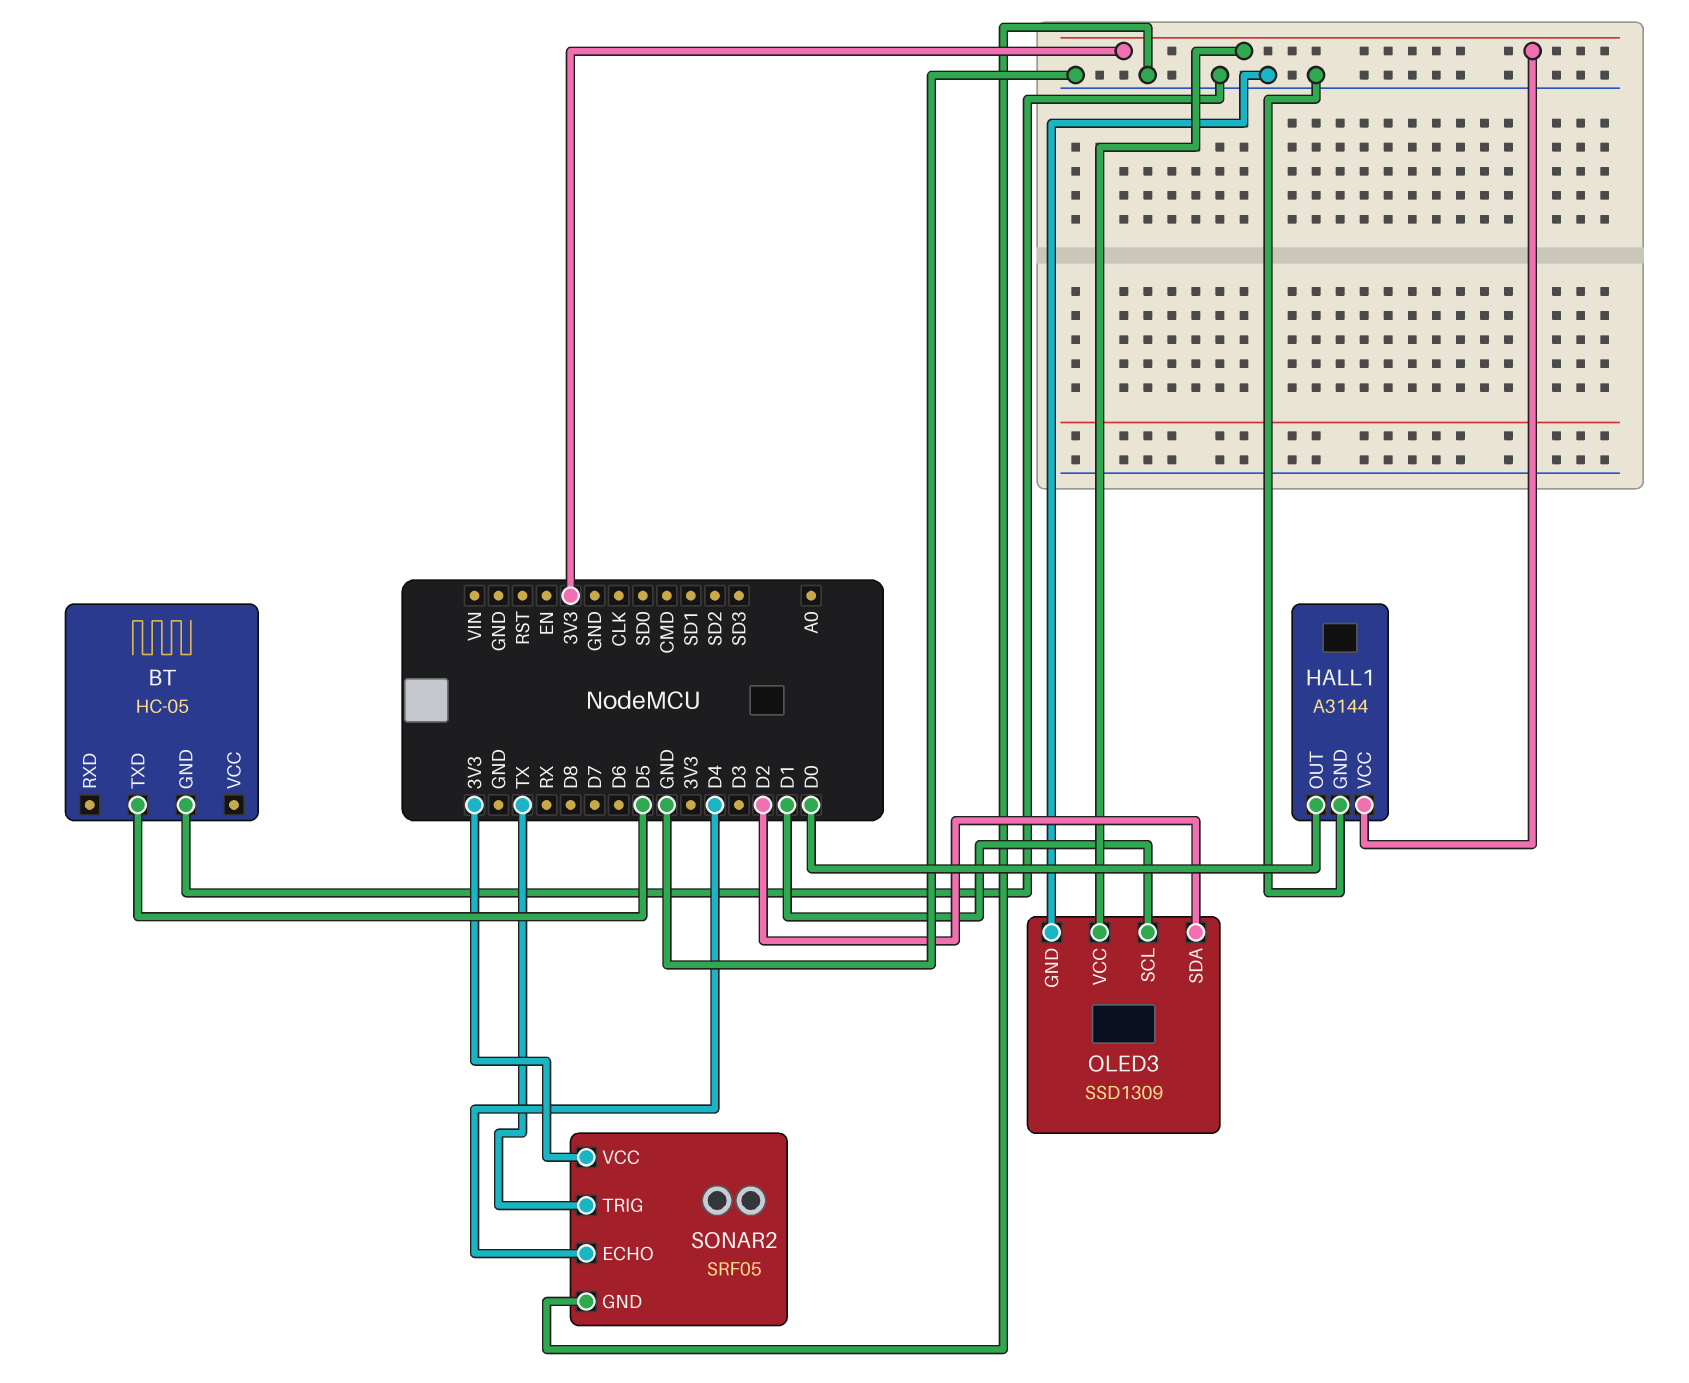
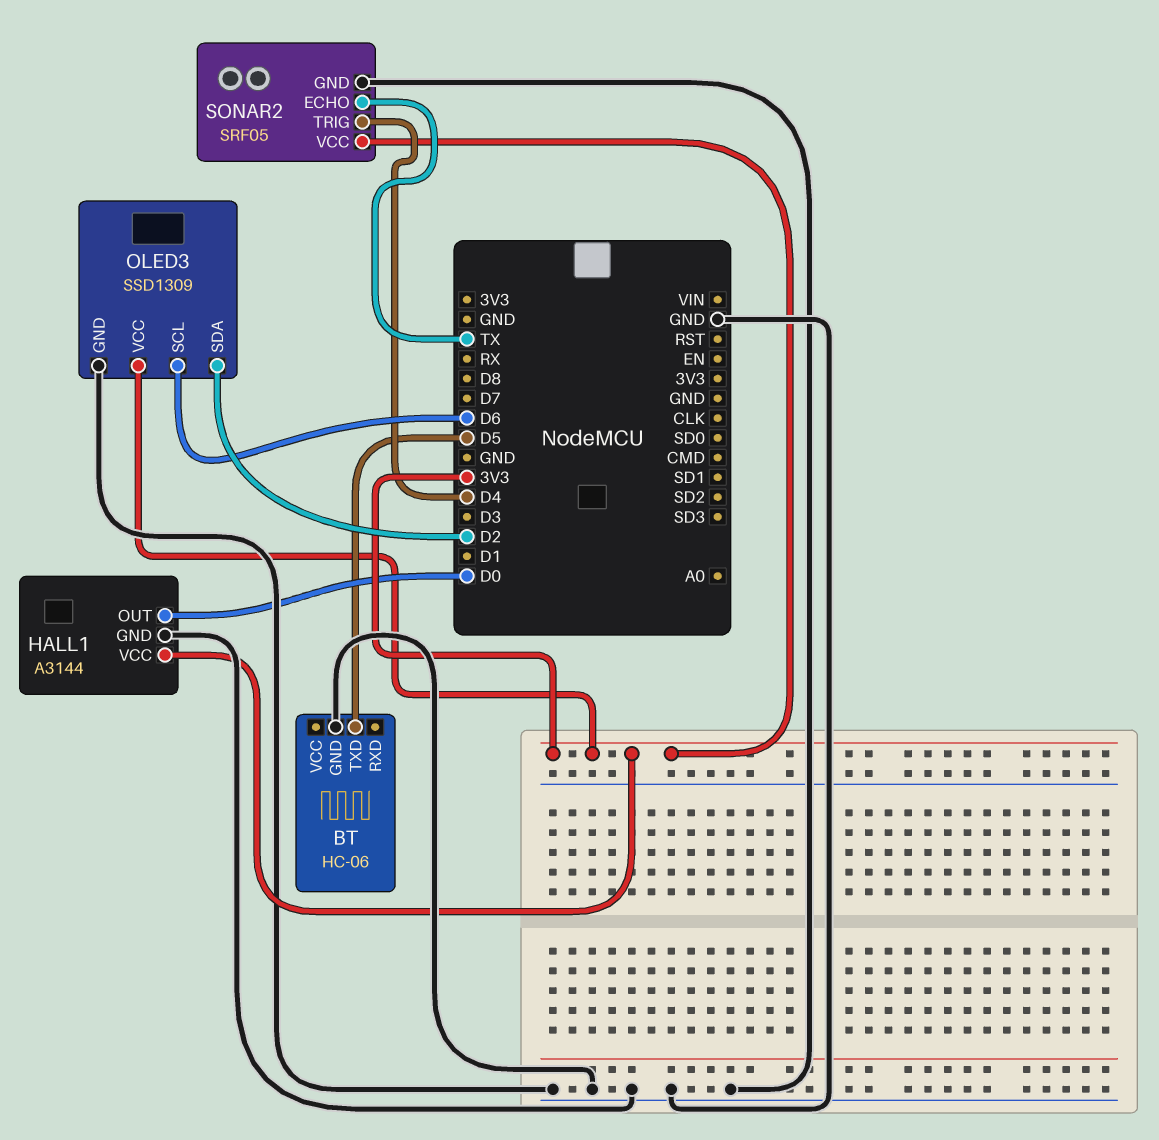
BT: HC-05 -> HC-06
OLED3 pin SCL: D1 -> D6
SONAR2 pin ECHO: D4 -> TX
SONAR2 pin TRIG: TX -> D4

